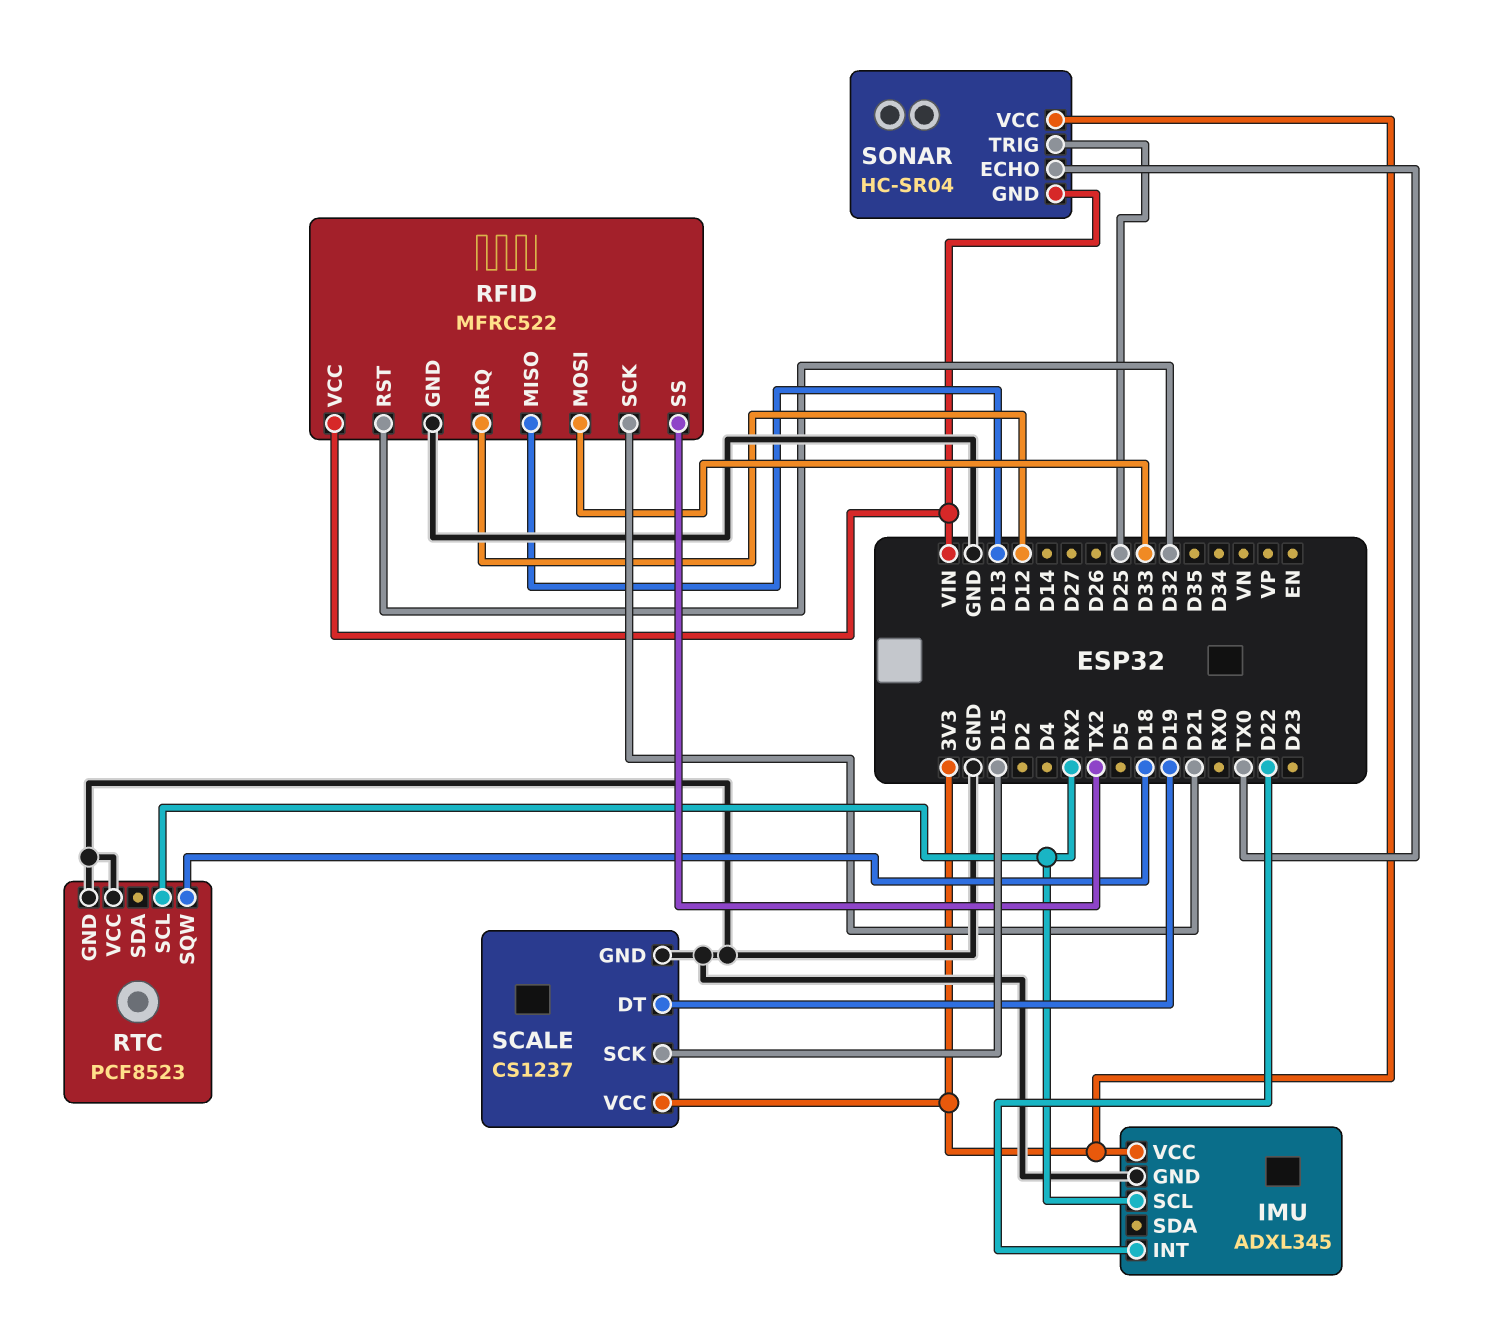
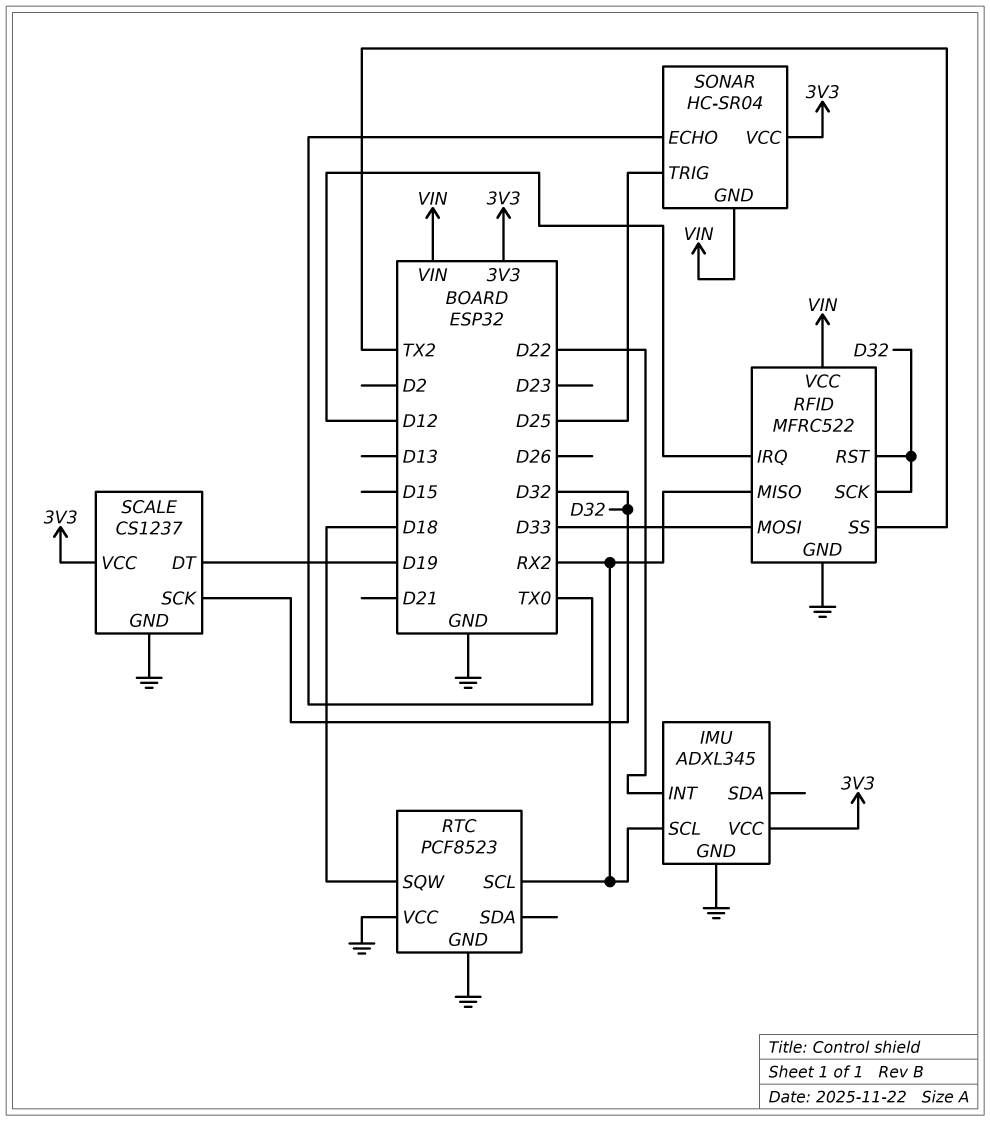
RFID pin MISO: D13 -> RX2
RFID pin SCK: D21 -> D32
SCALE pin SCK: D15 -> D32

